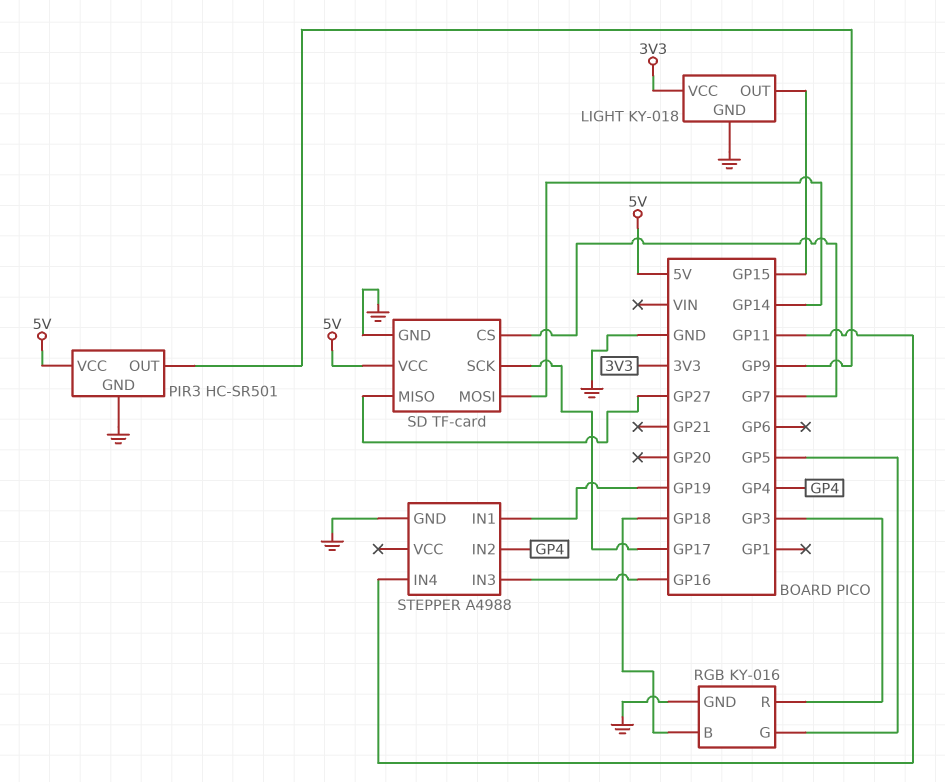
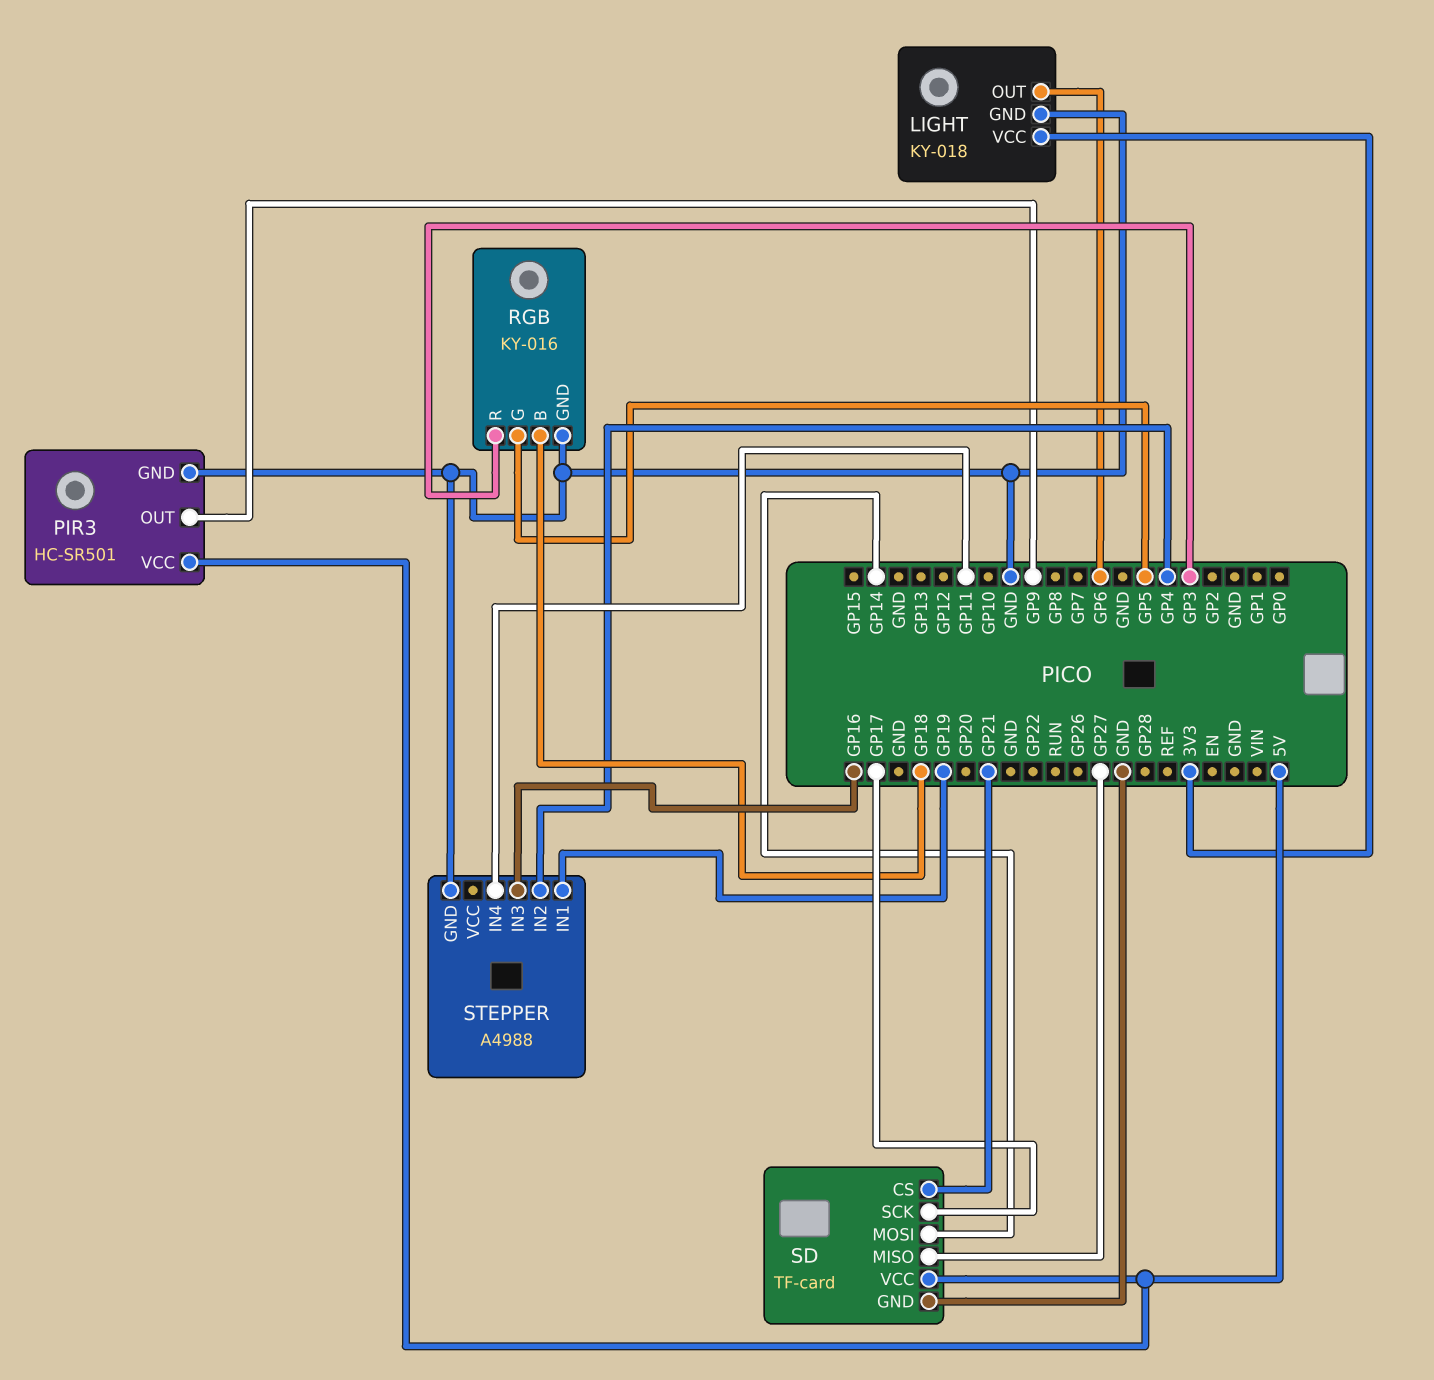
LIGHT pin OUT: GP15 -> GP6
SD pin CS: GP7 -> GP21

